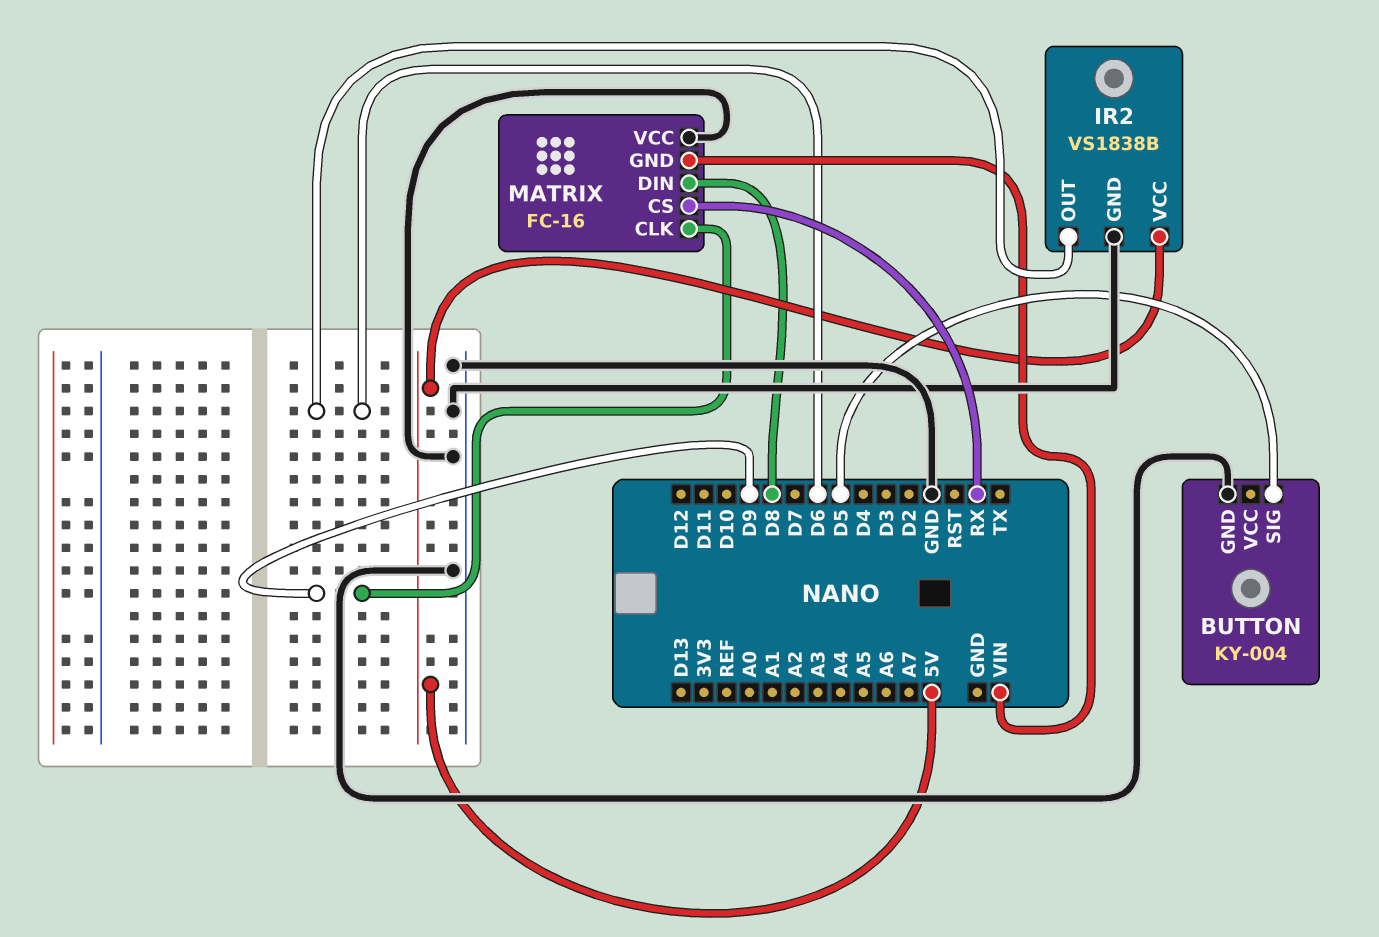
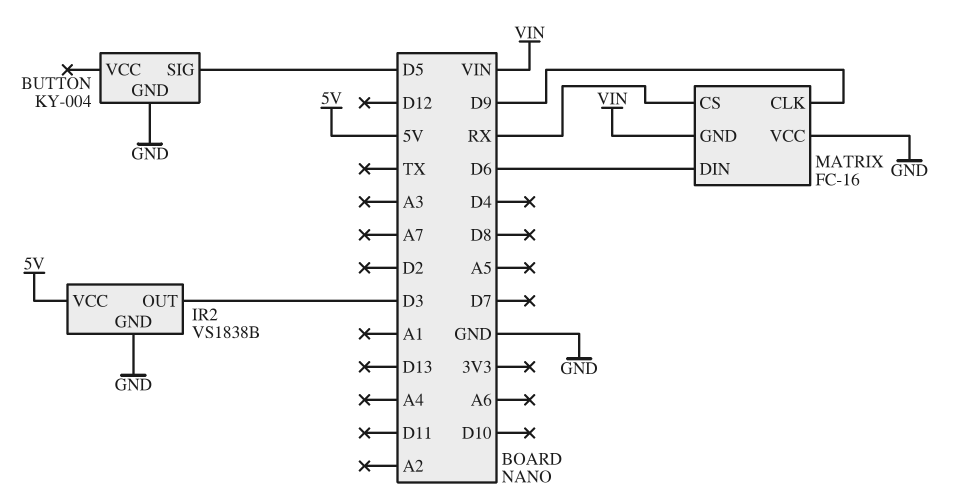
IR2 pin OUT: D6 -> D3
MATRIX pin DIN: D8 -> D6

